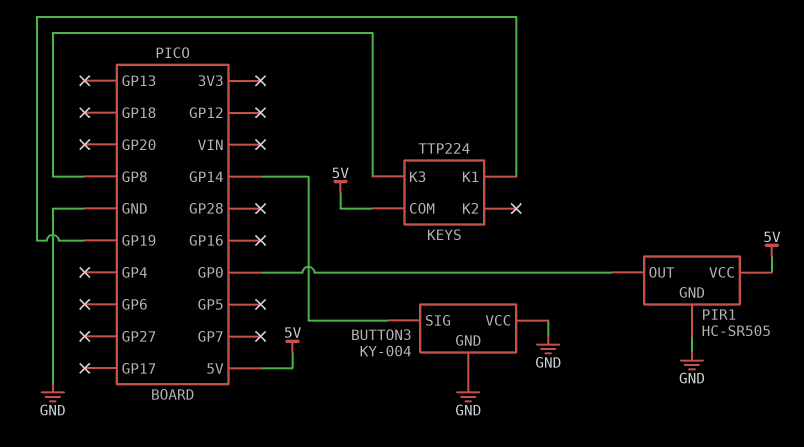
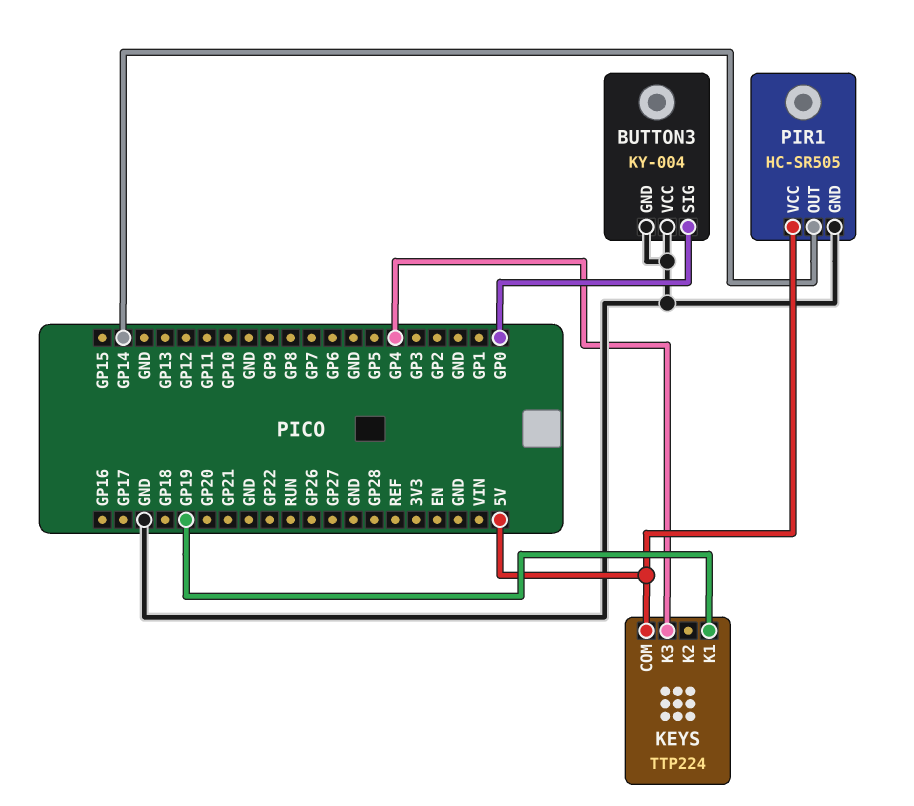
BUTTON3 pin SIG: GP14 -> GP0
KEYS pin K3: GP8 -> GP4
PIR1 pin OUT: GP0 -> GP14

